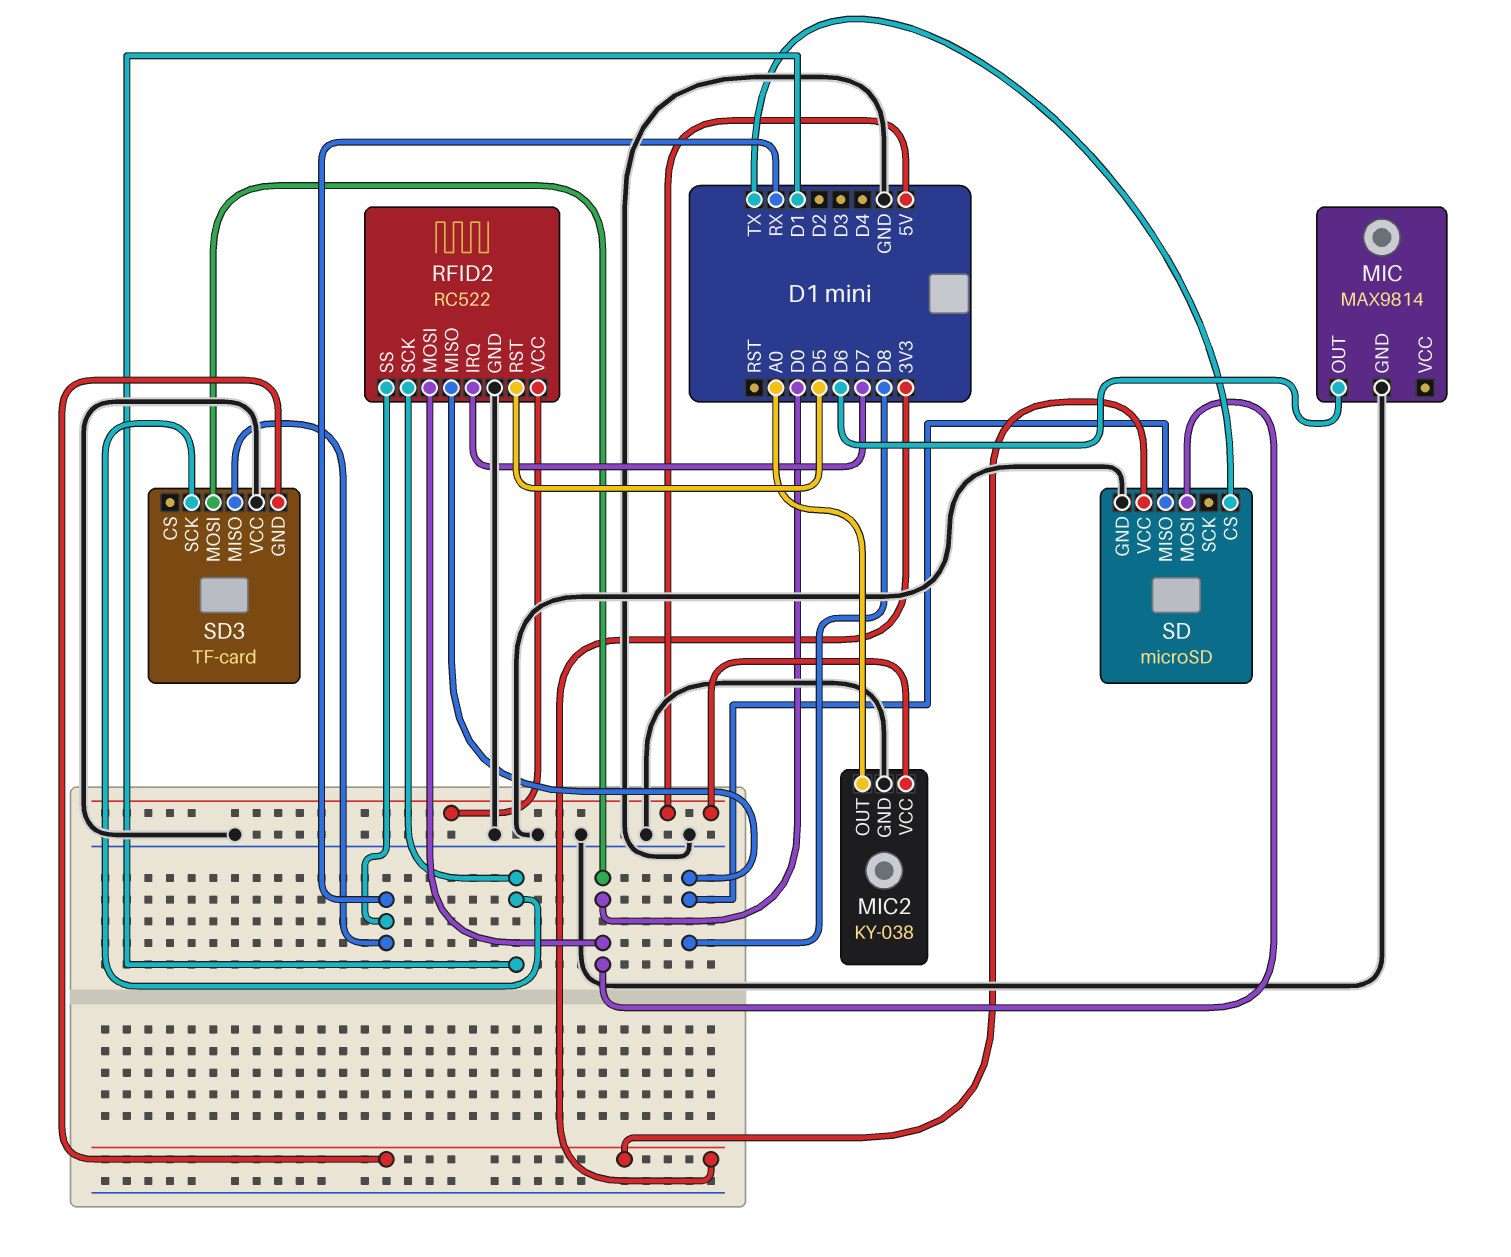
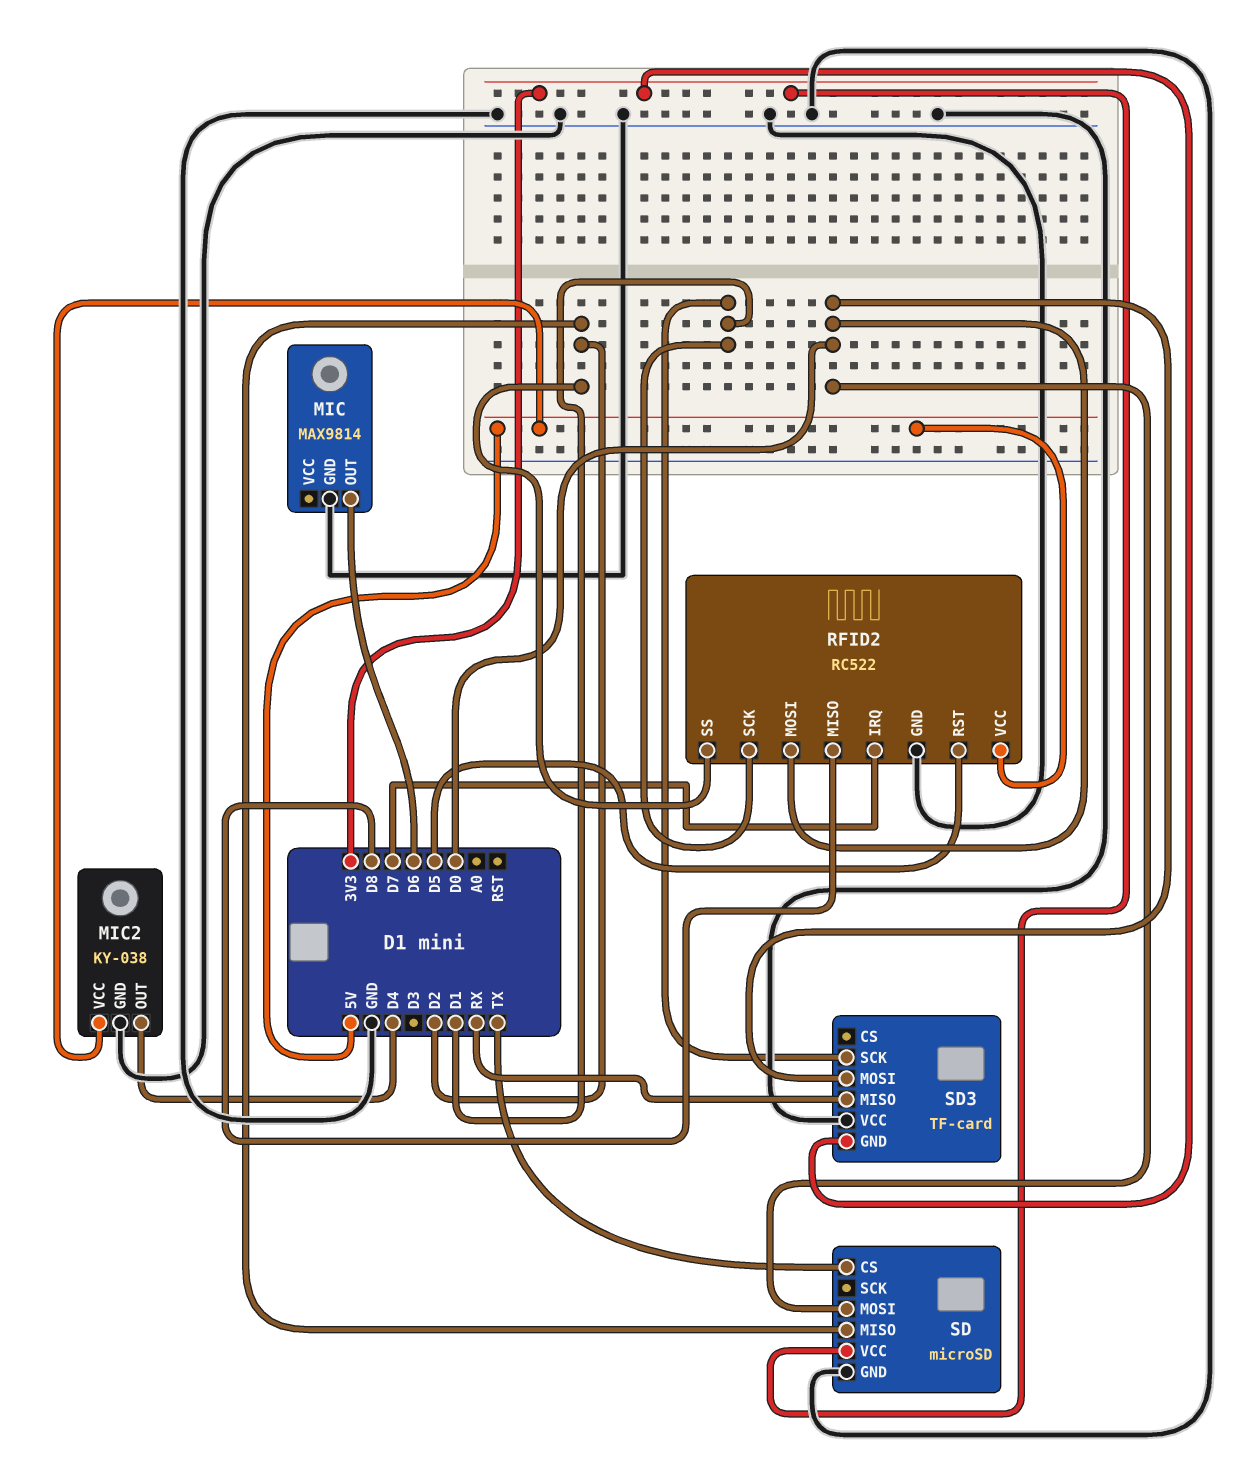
MIC2 pin OUT: A0 -> D4
RFID2 pin SS: RX -> D2
SD pin MISO: D8 -> D2

